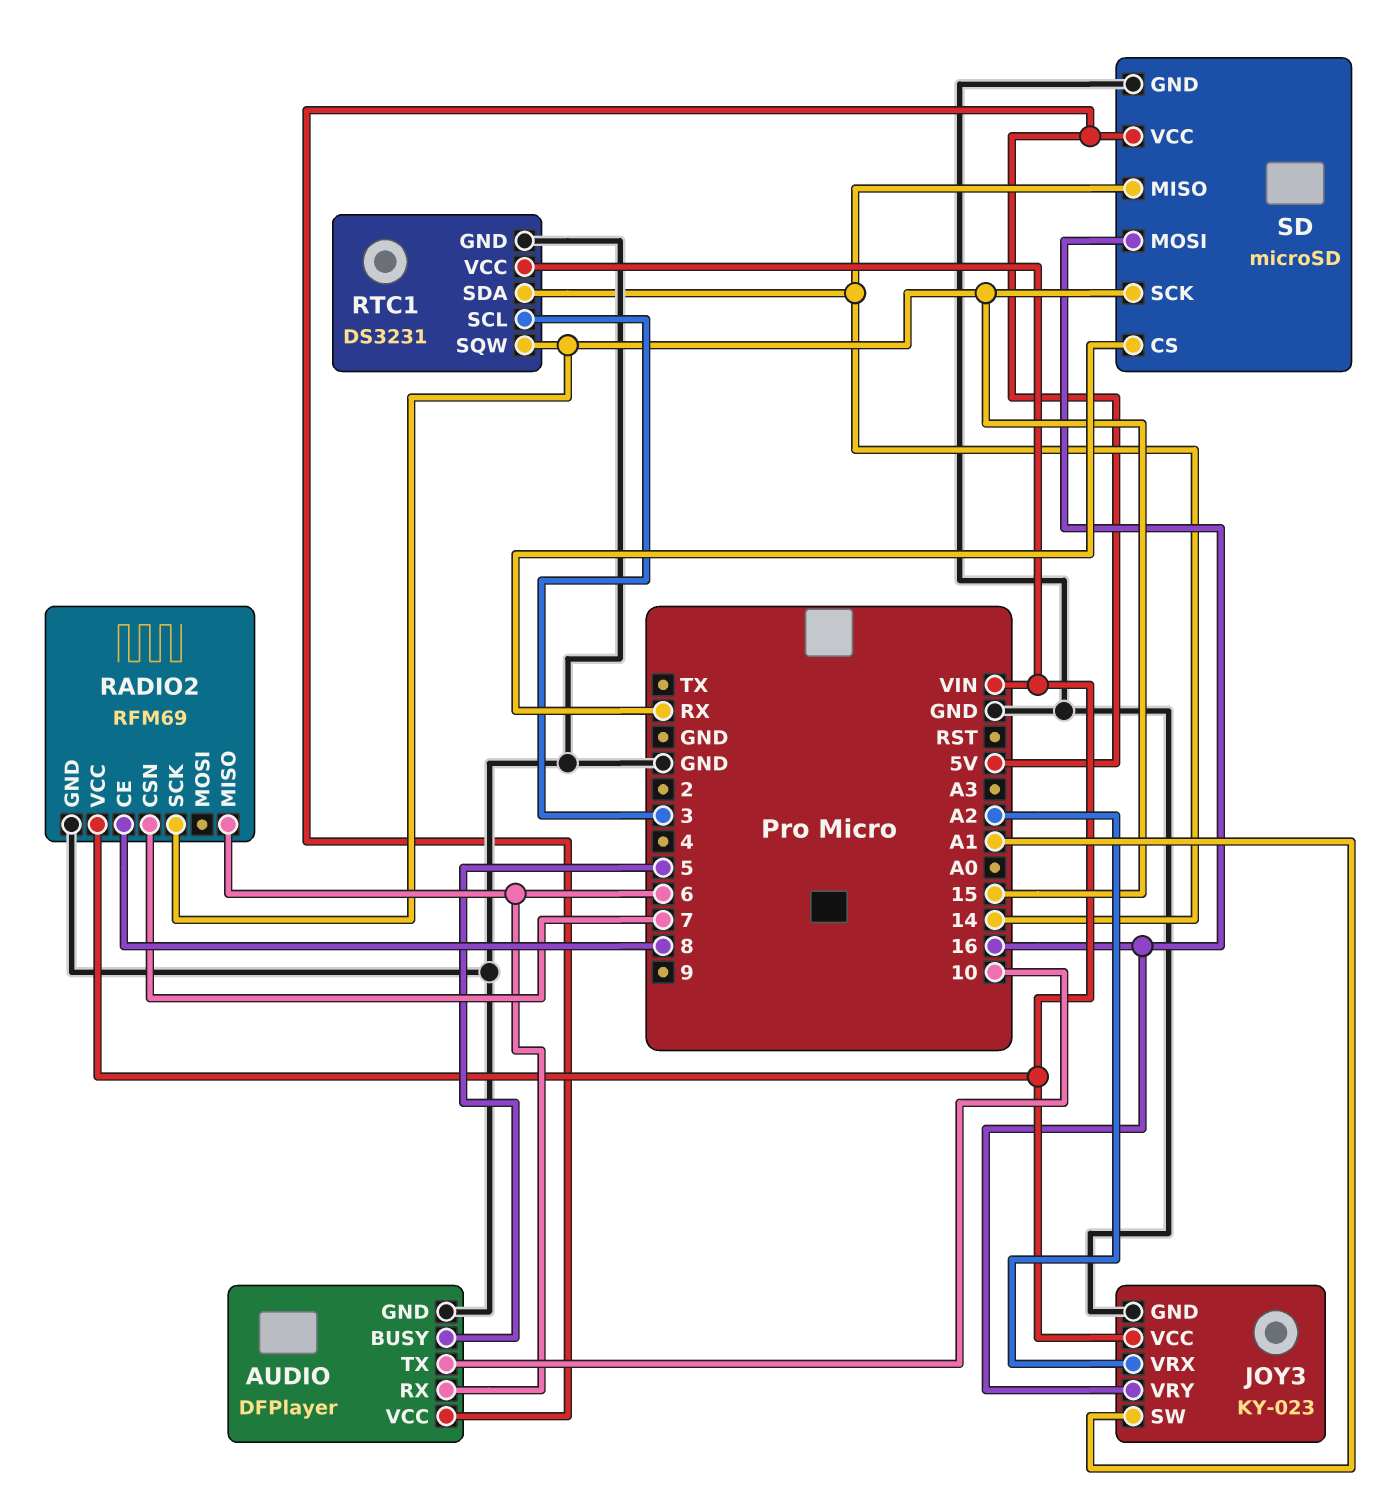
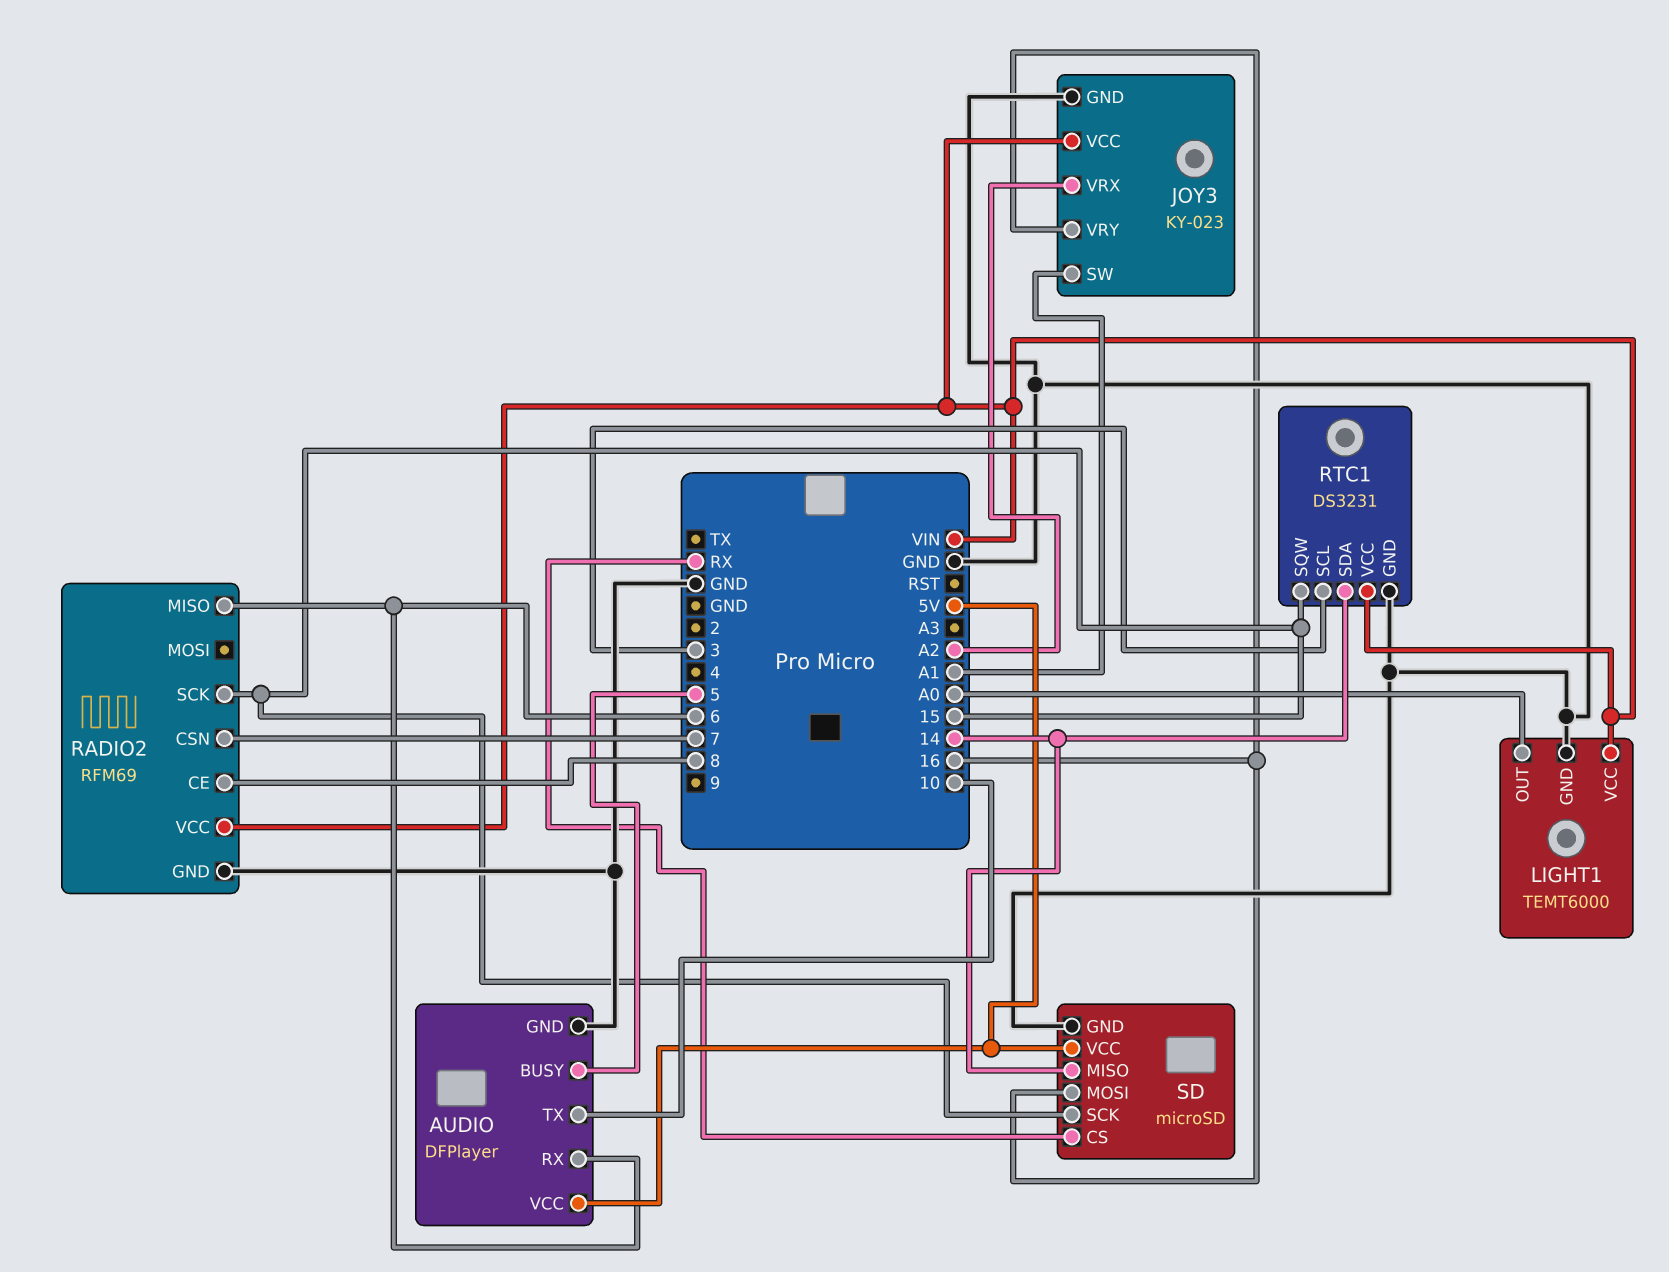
LIGHT1: none -> TEMT6000
LIGHT1 pin GND: none -> GND
LIGHT1 pin OUT: none -> A0
LIGHT1 pin VCC: none -> VIN

